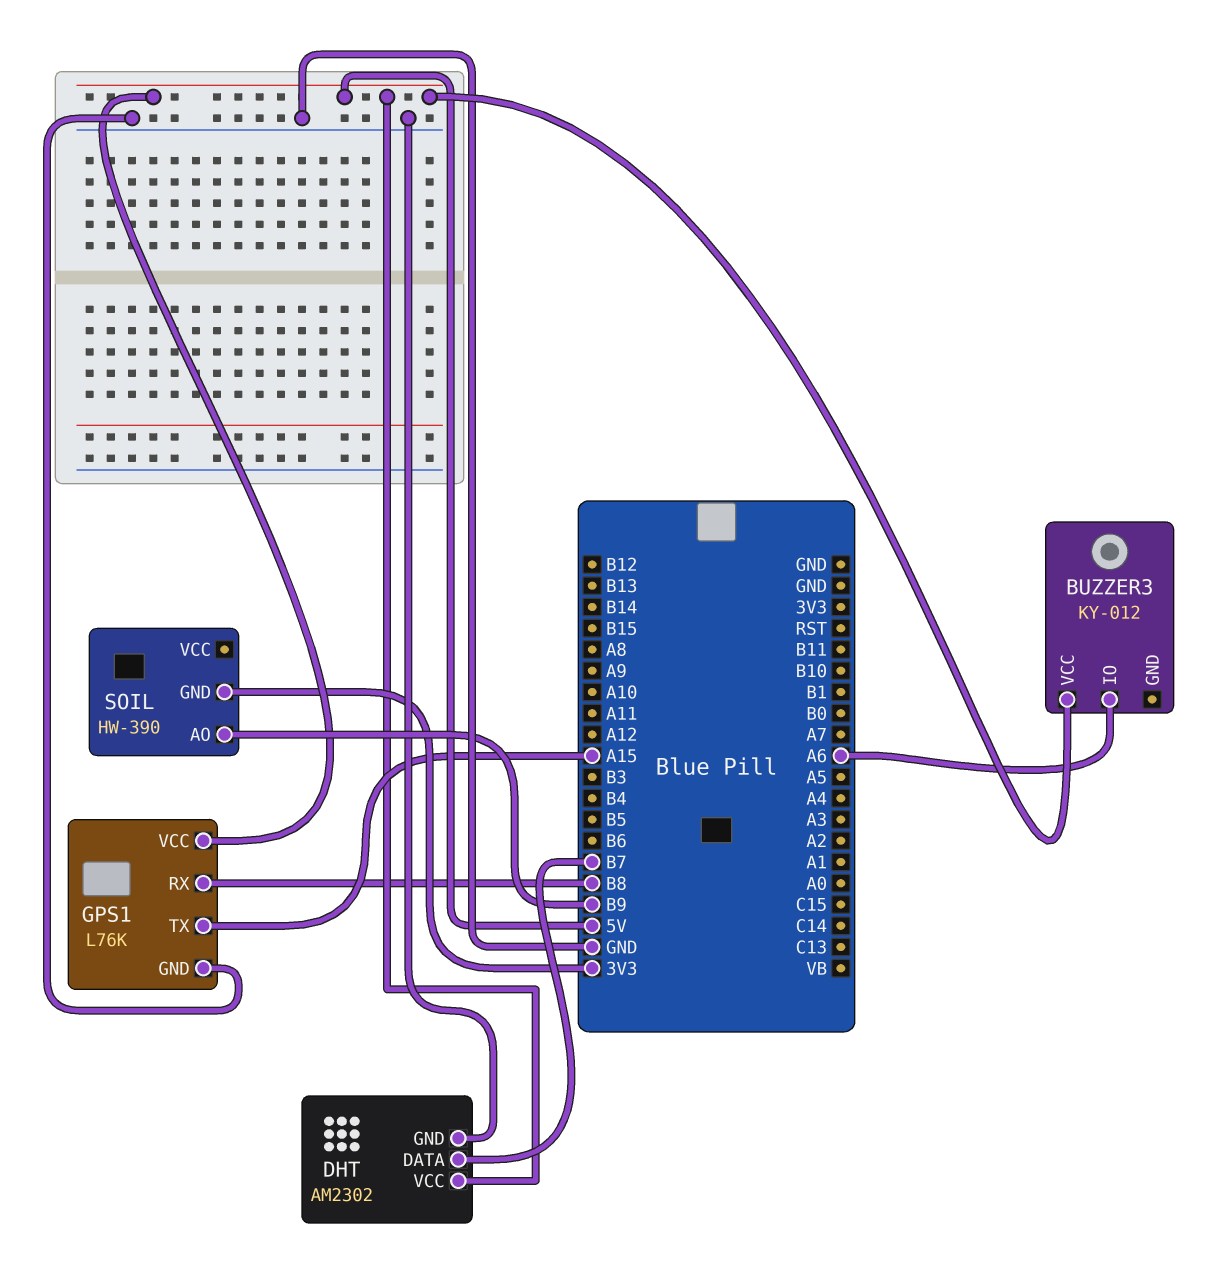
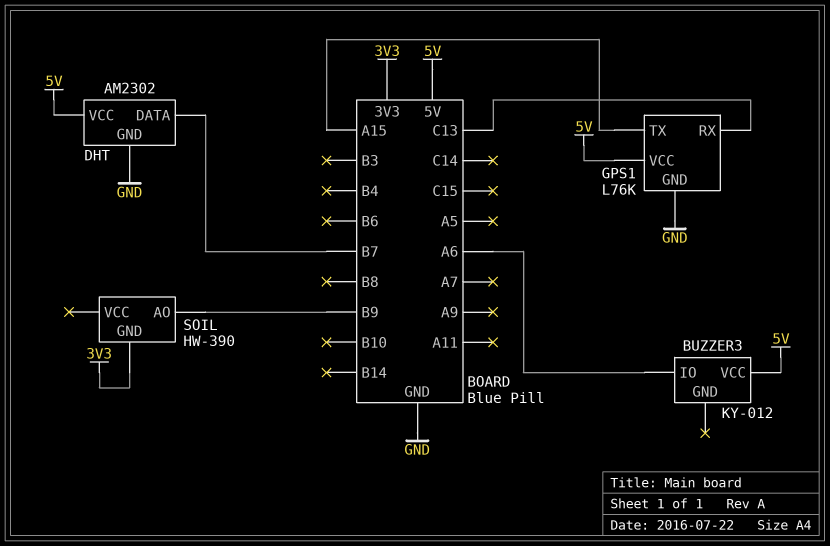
GPS1 pin RX: B8 -> C13

